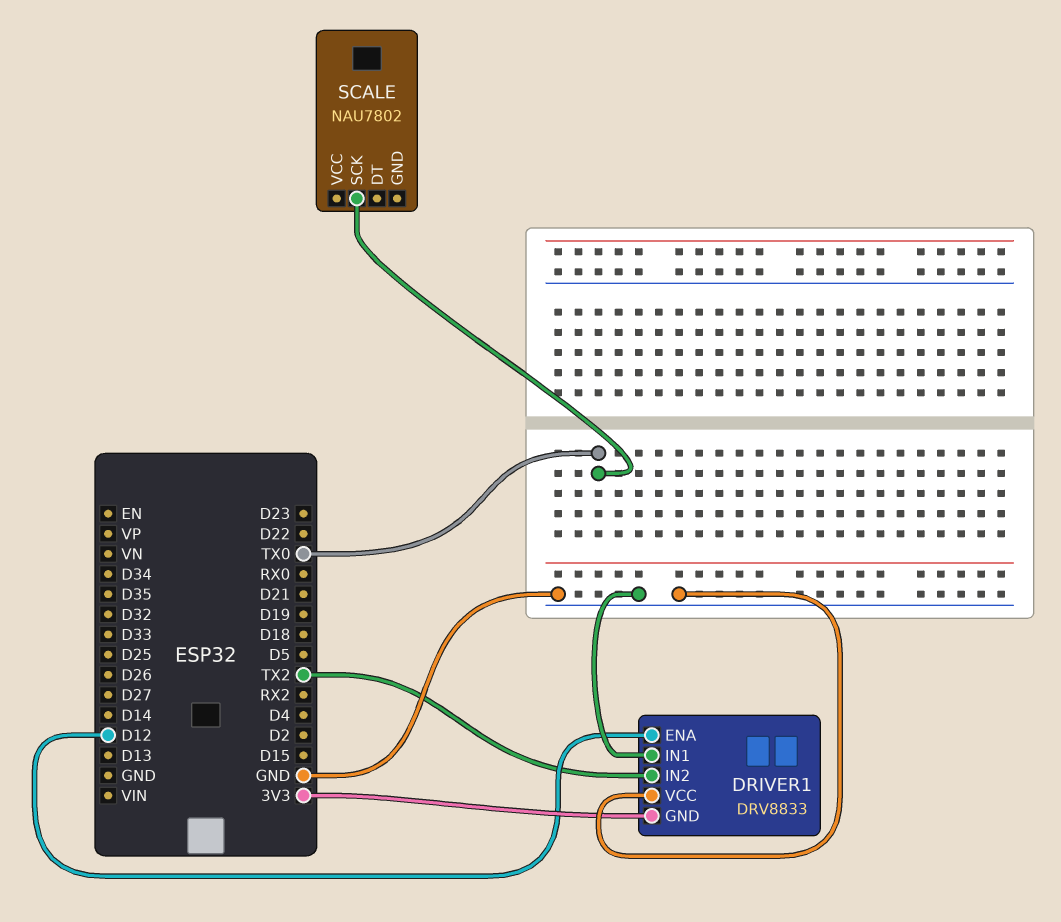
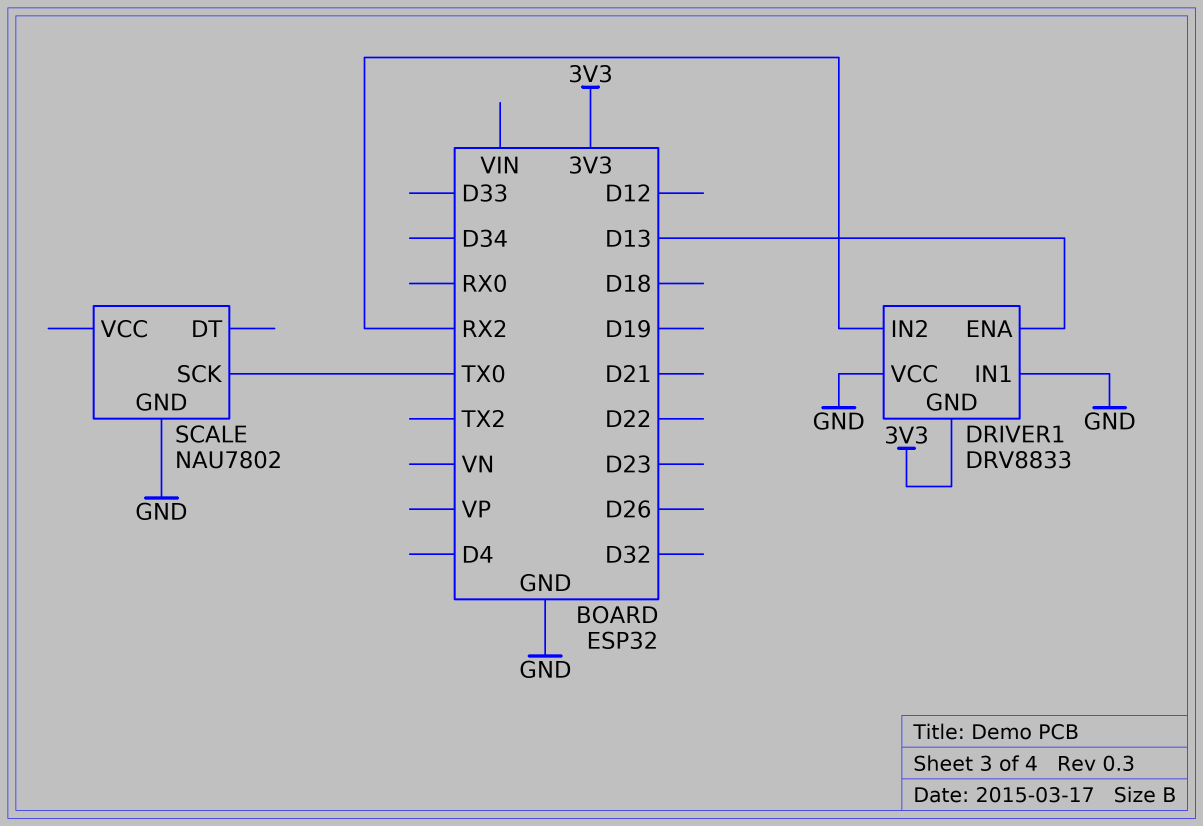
DRIVER1 pin ENA: D12 -> D13
DRIVER1 pin IN2: TX2 -> RX2
SCALE pin GND: none -> GND

